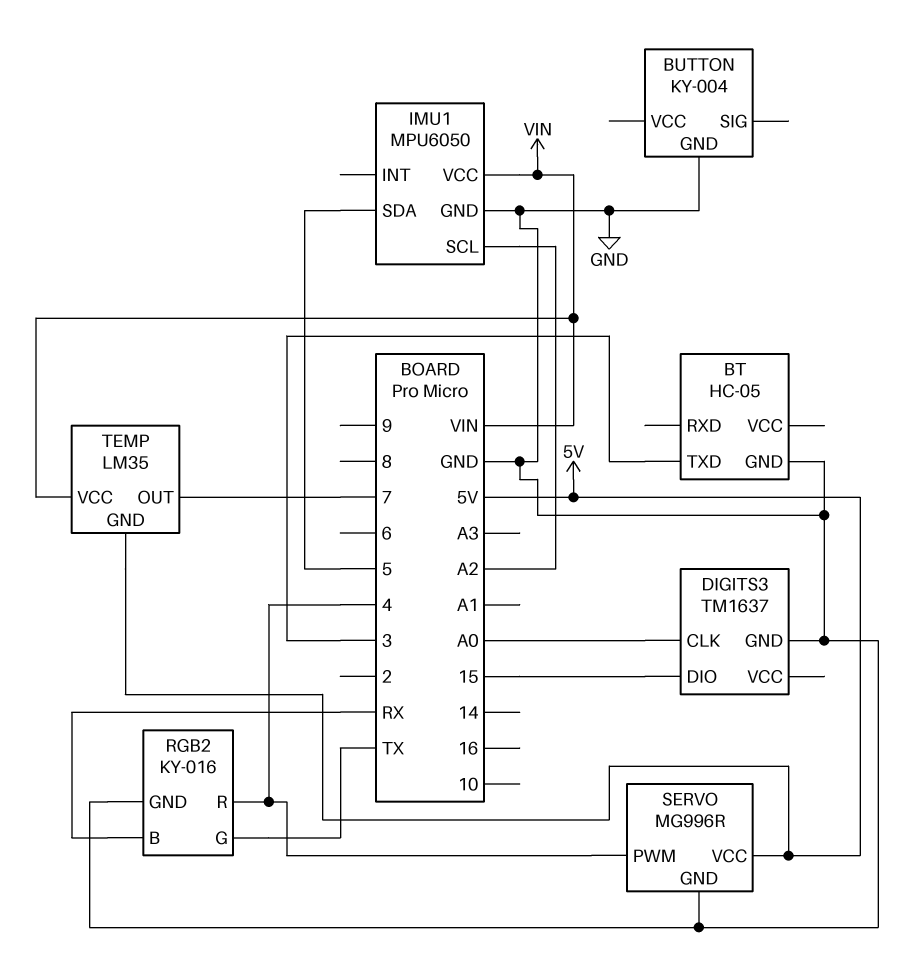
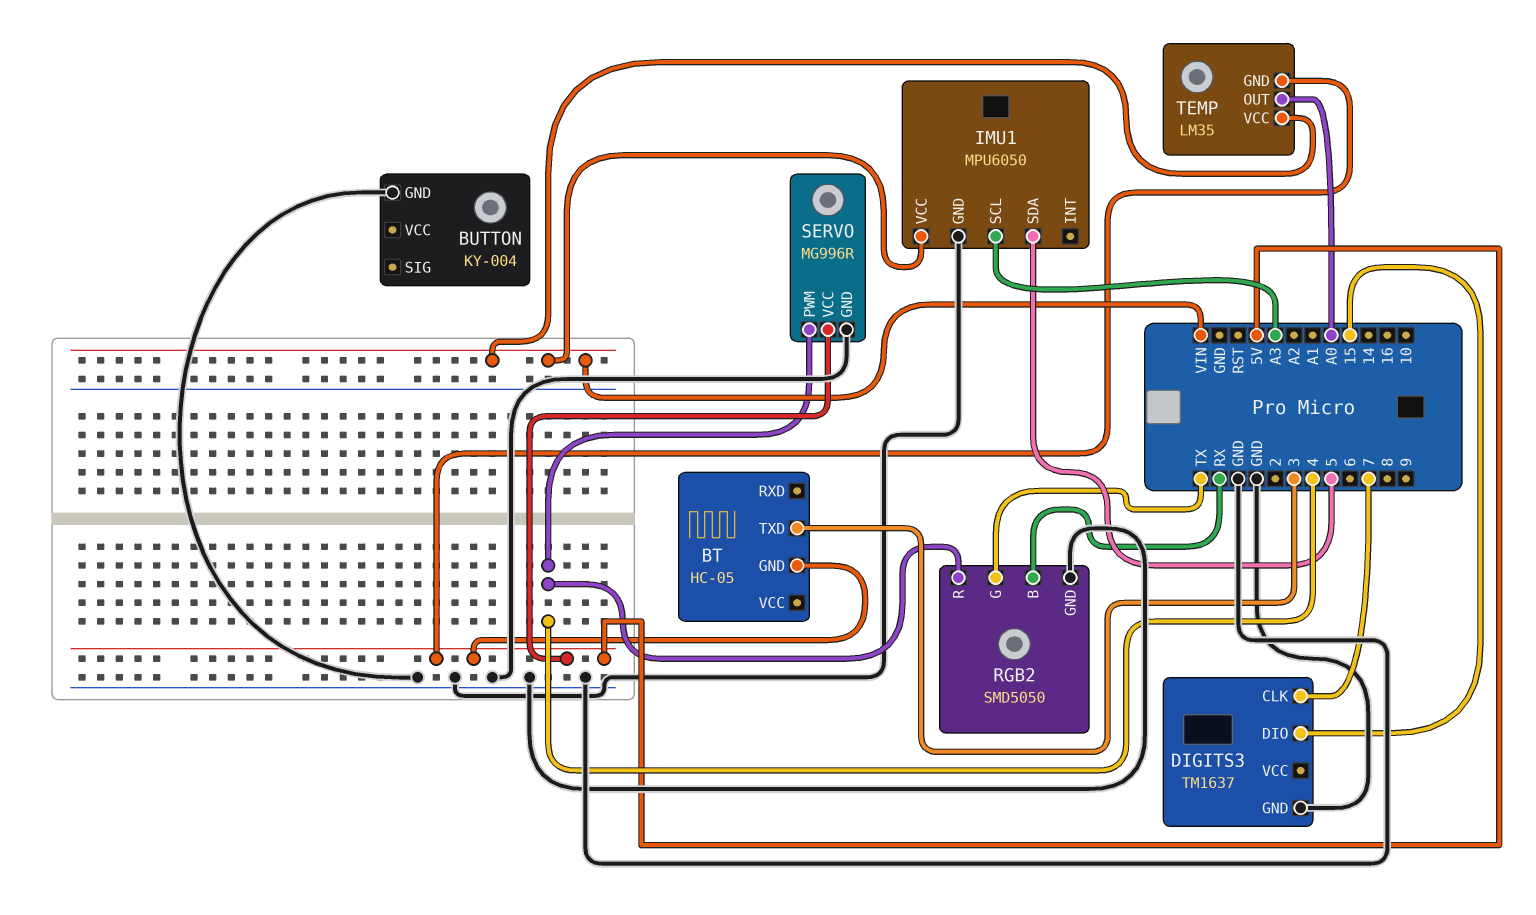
BT pin GND: GND -> 5V
DIGITS3 pin CLK: A0 -> 7
IMU1 pin SCL: A2 -> A3
RGB2: KY-016 -> SMD5050
TEMP pin OUT: 7 -> A0

